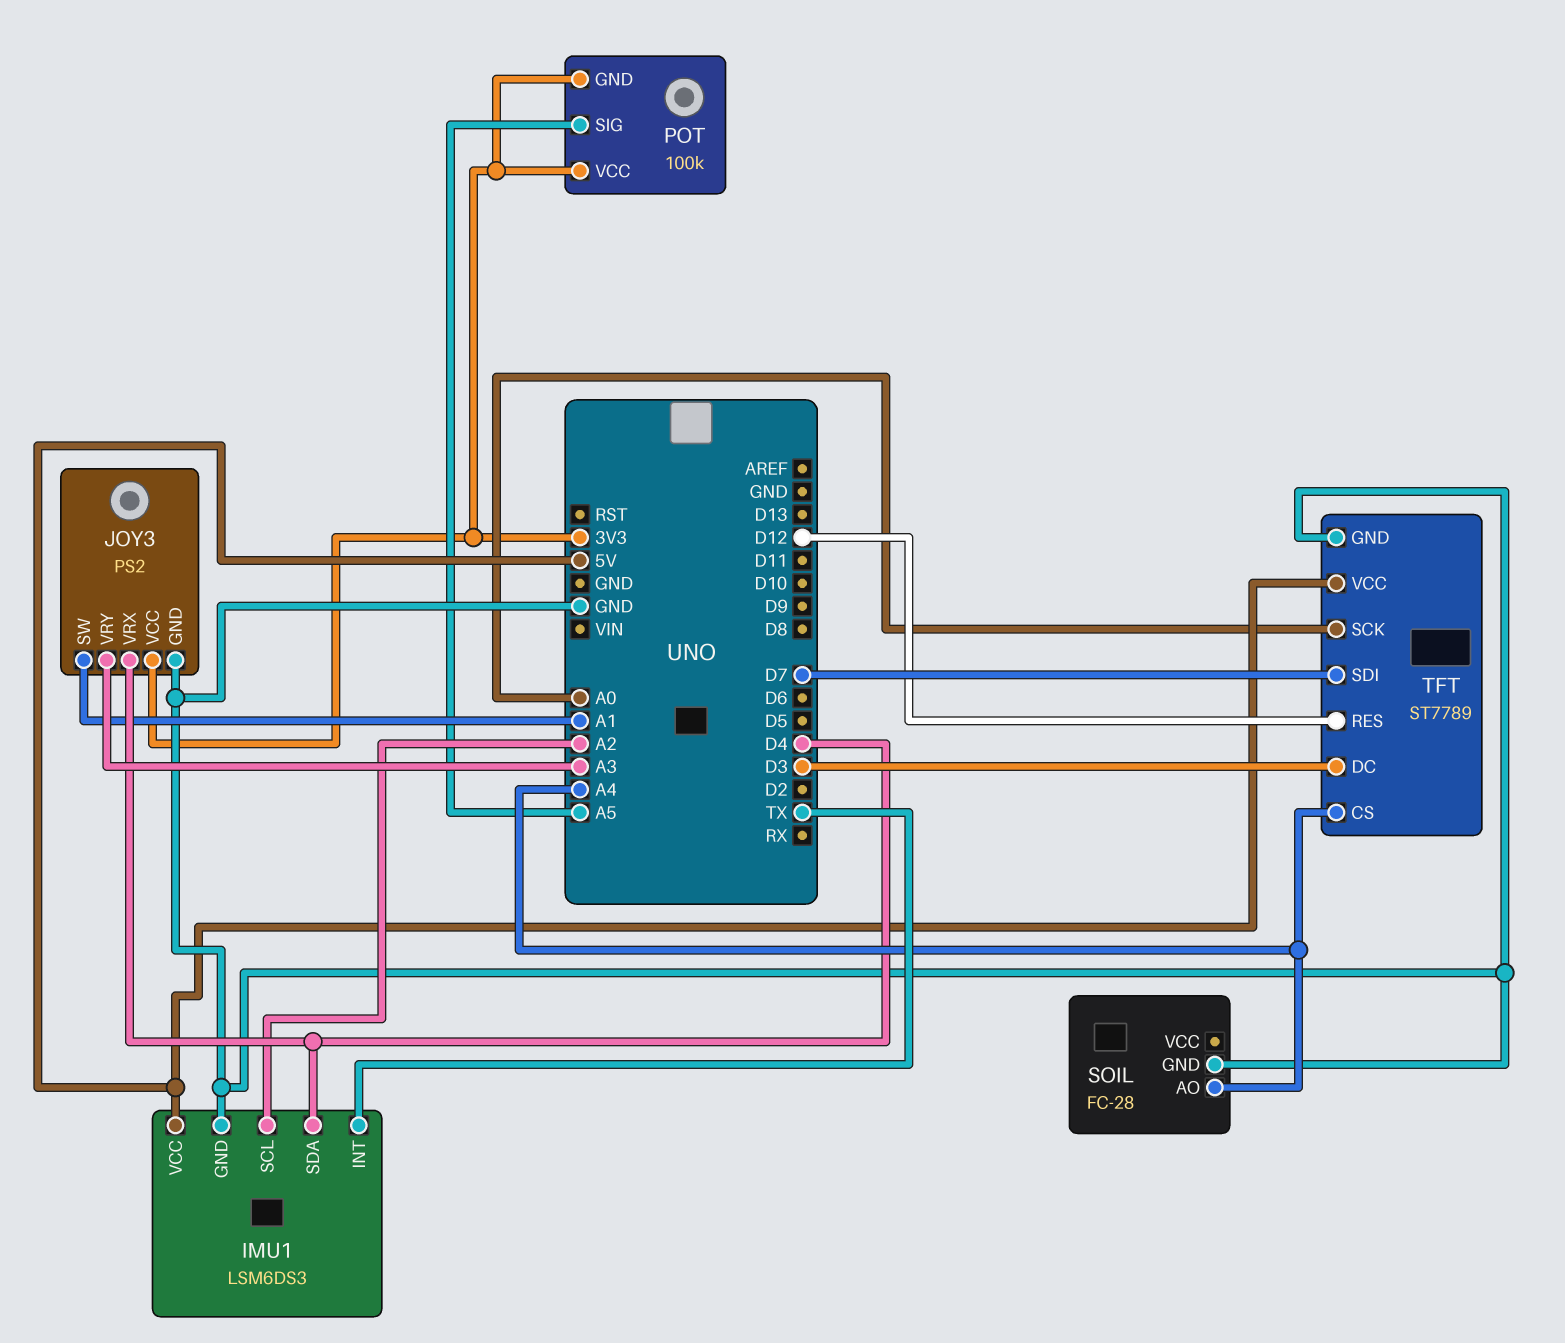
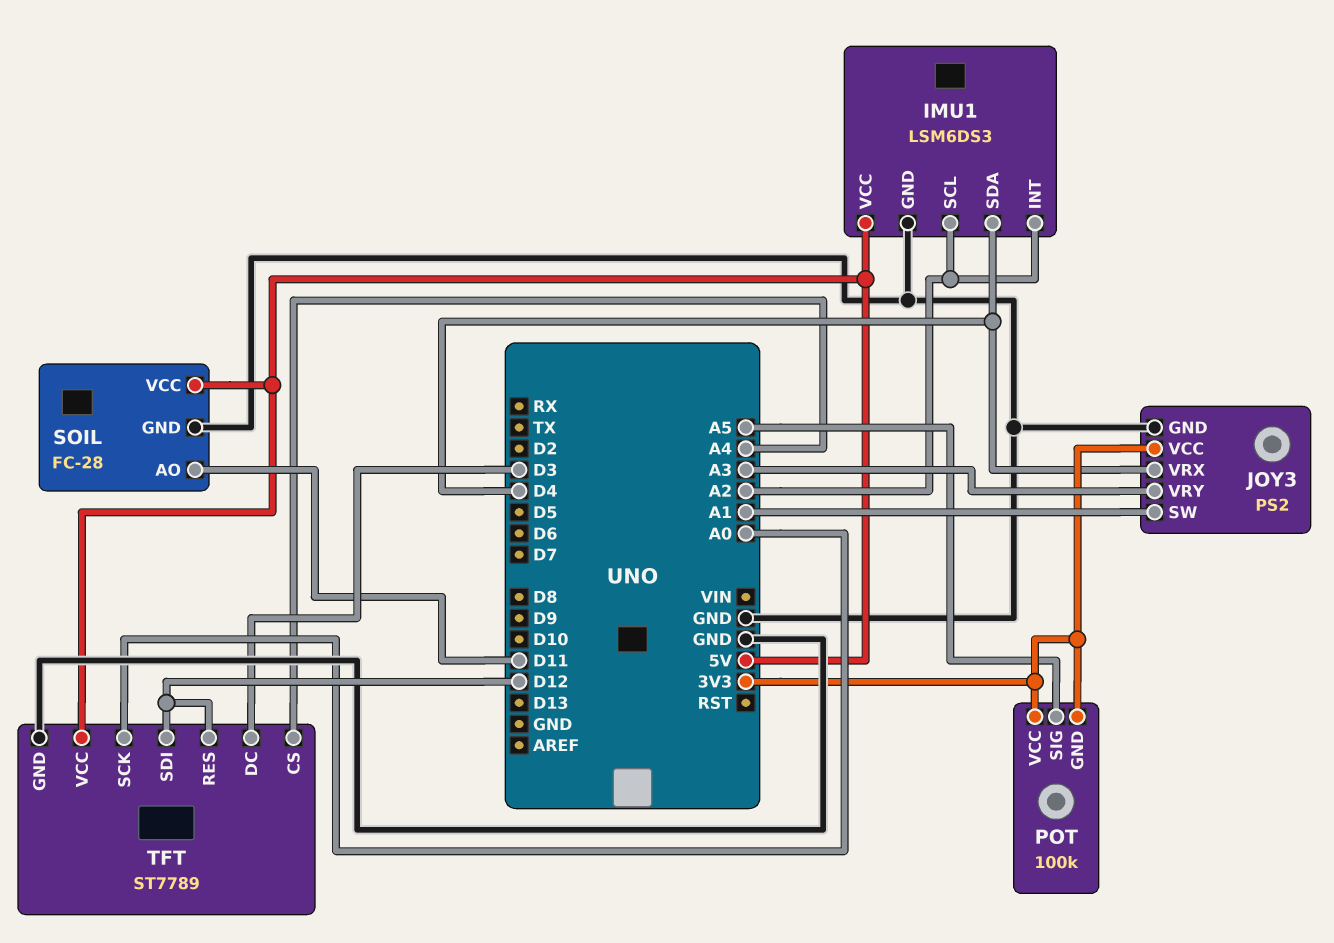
IMU1 pin INT: TX -> A2
SOIL pin AO: A4 -> D11
SOIL pin VCC: none -> 5V
TFT pin SDI: D7 -> D12

